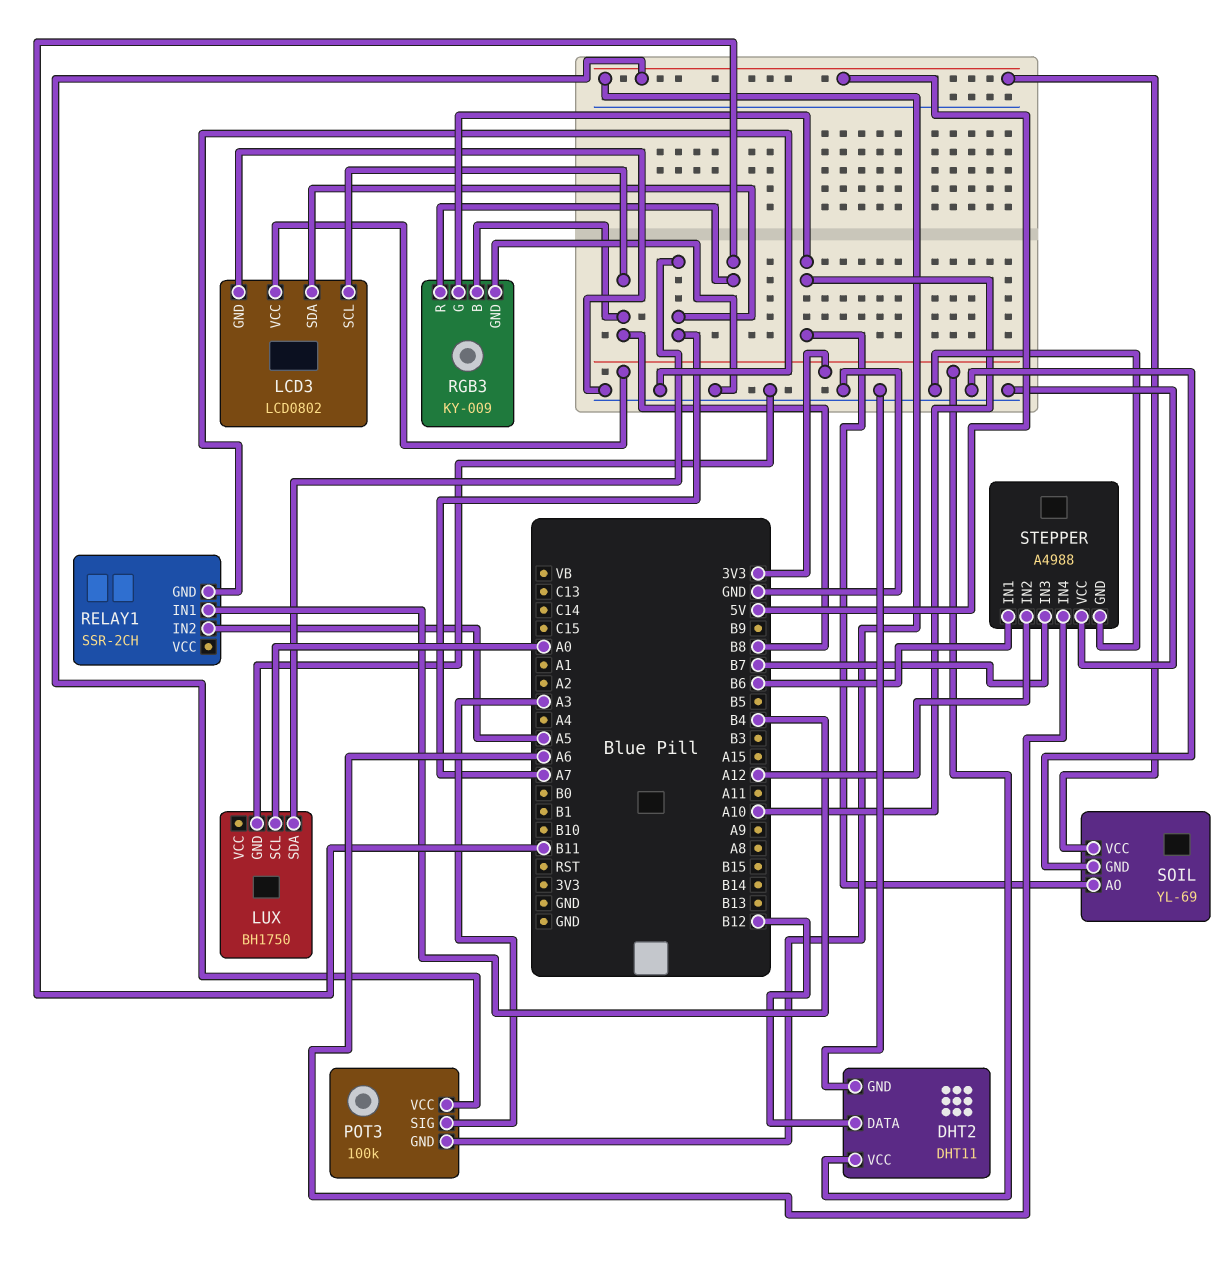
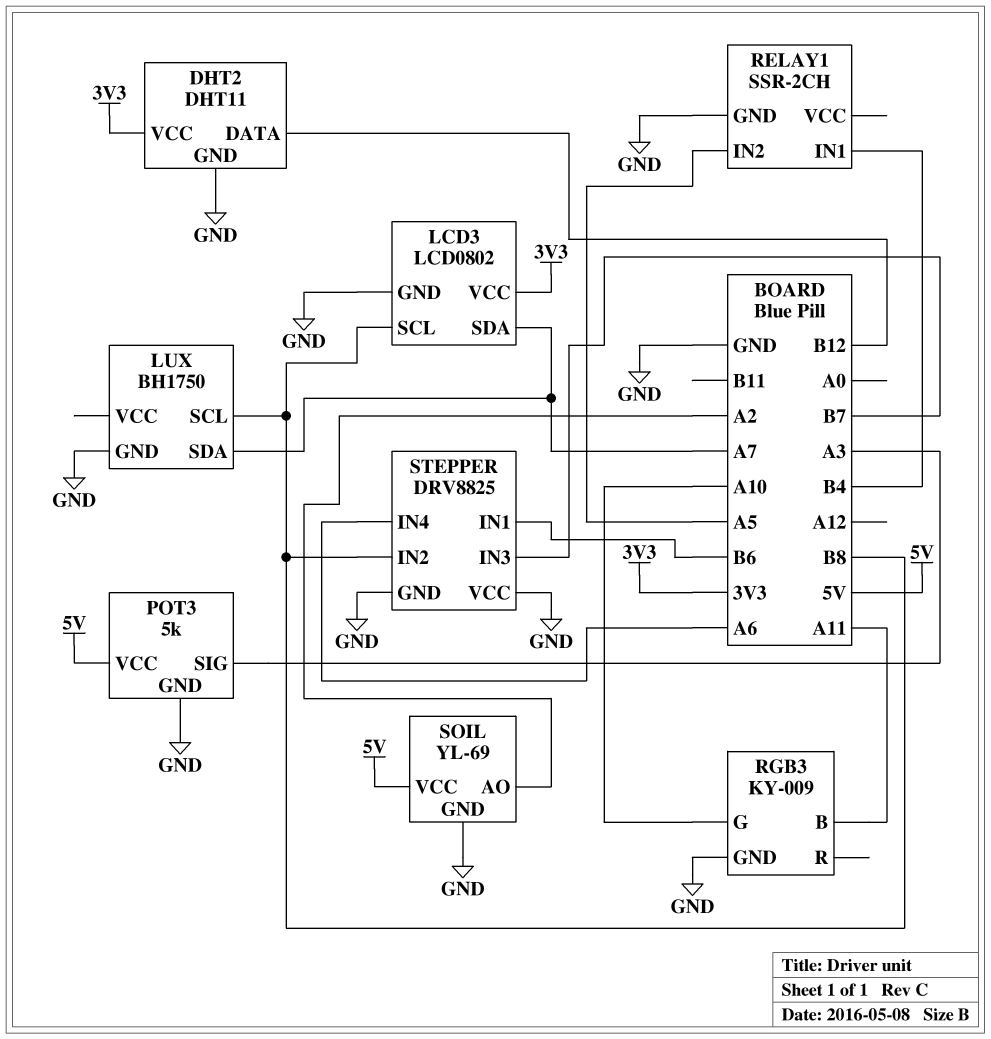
LUX pin SCL: A0 -> B8
POT3: 100k -> 5k
POT3 pin GND: 5V -> GND
RGB3 pin B: B8 -> A11
RGB3 pin R: B11 -> none
SOIL pin AO: A10 -> A2
STEPPER: A4988 -> DRV8825
STEPPER pin IN2: A12 -> B8

